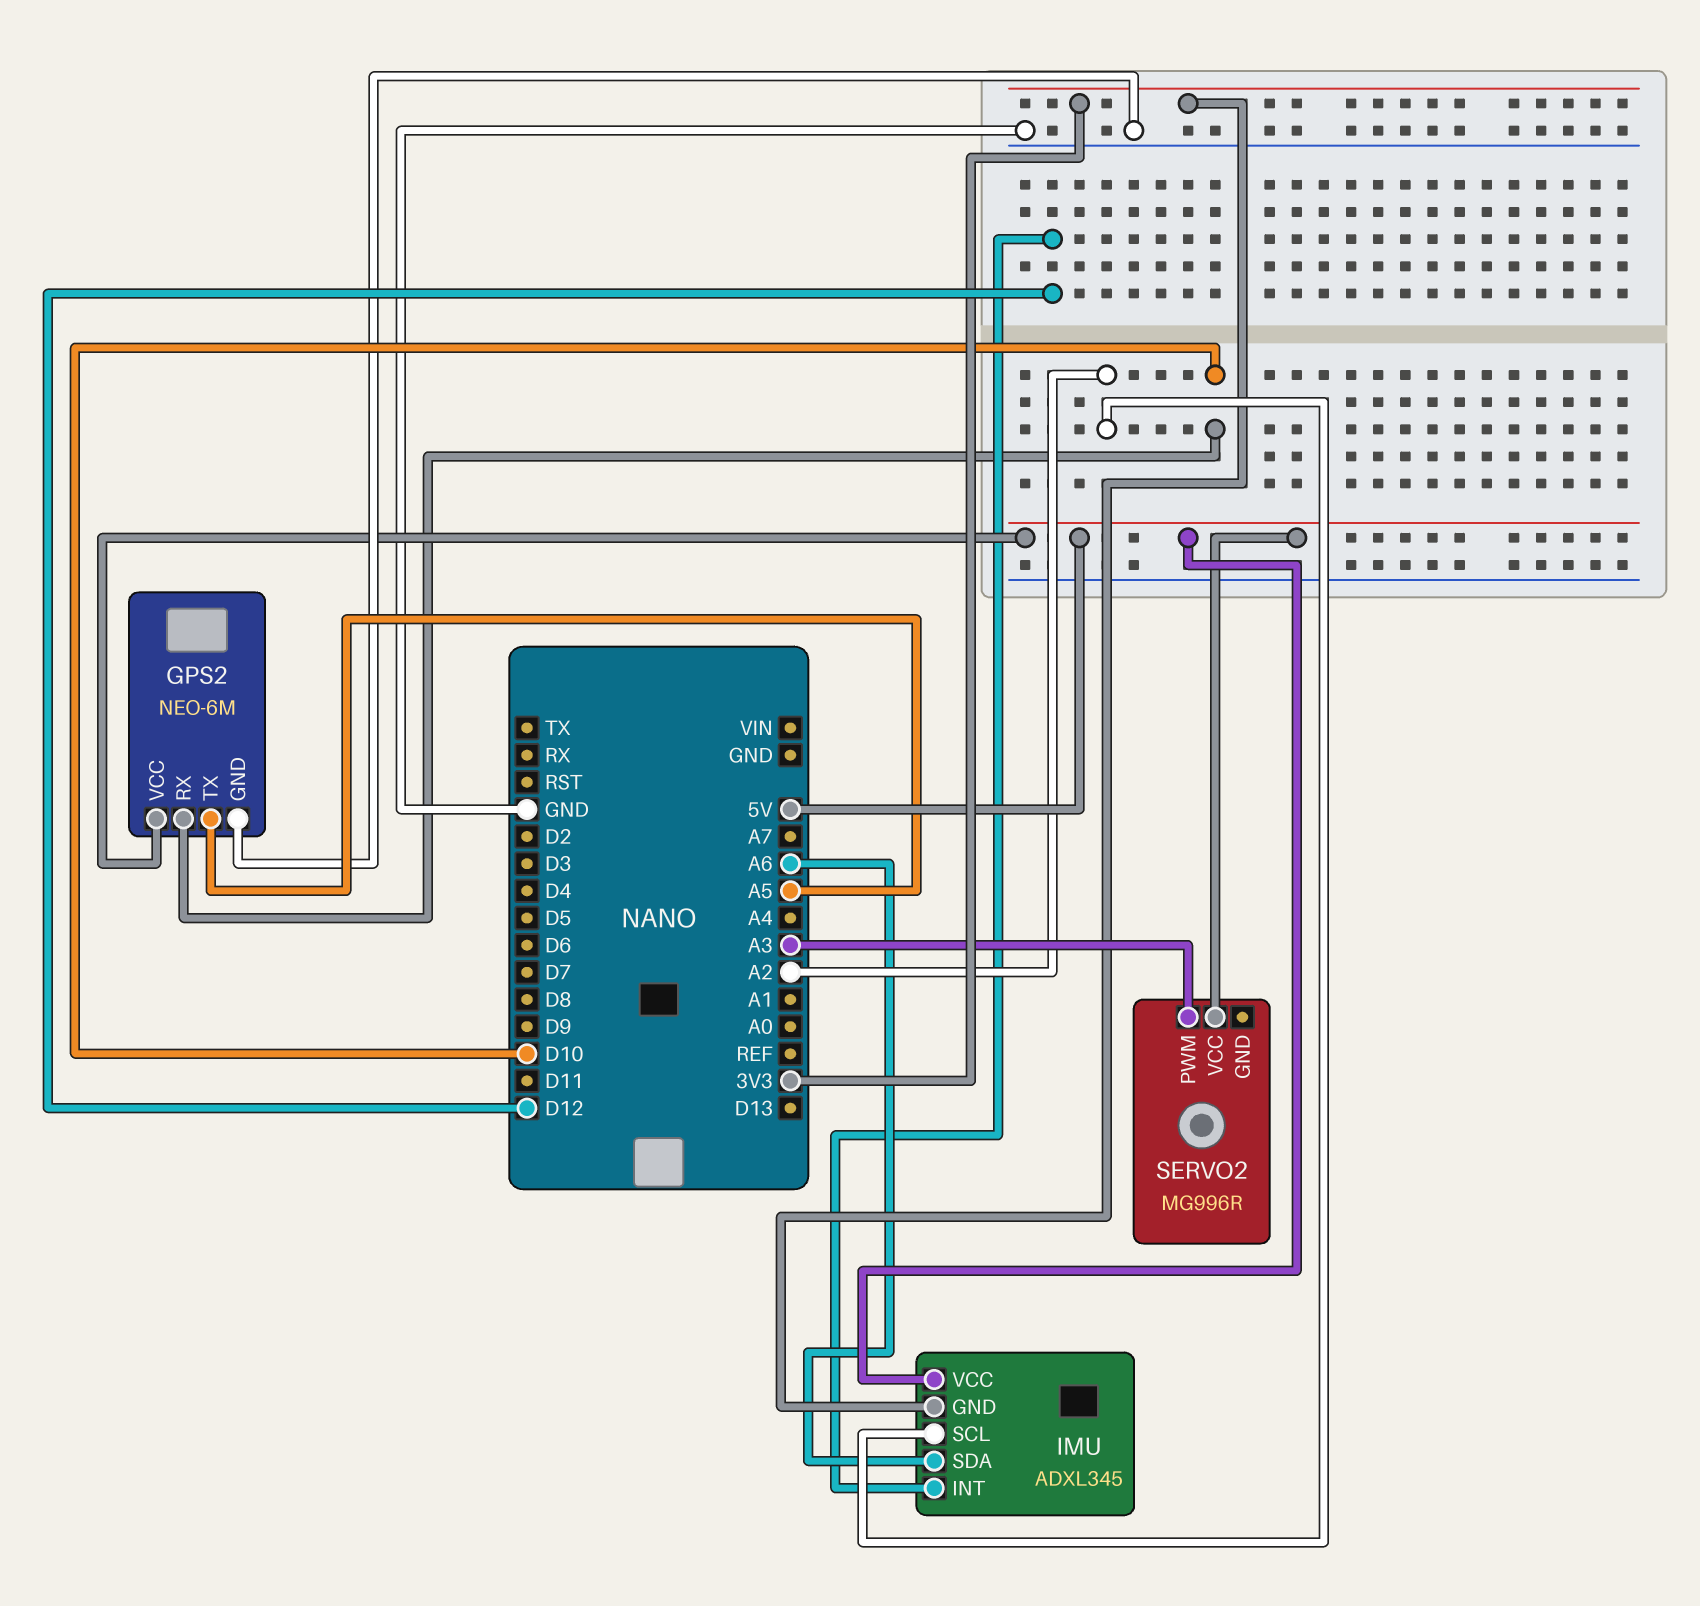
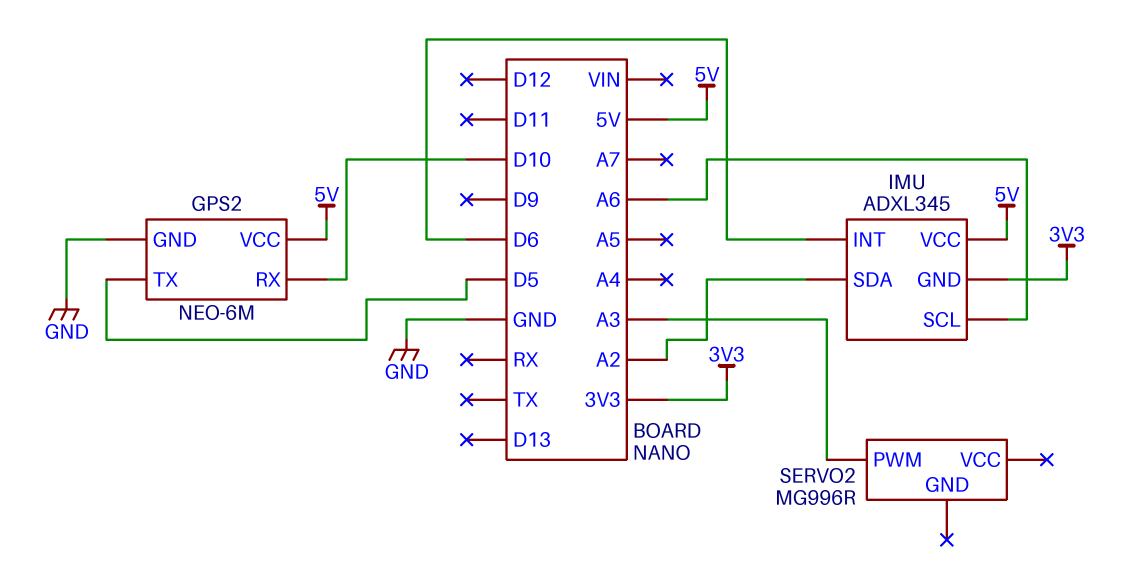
GPS2 pin TX: A5 -> D5
IMU pin INT: D12 -> D6
IMU pin SCL: A2 -> A6
IMU pin SDA: A6 -> A2
SERVO2 pin VCC: 5V -> none

